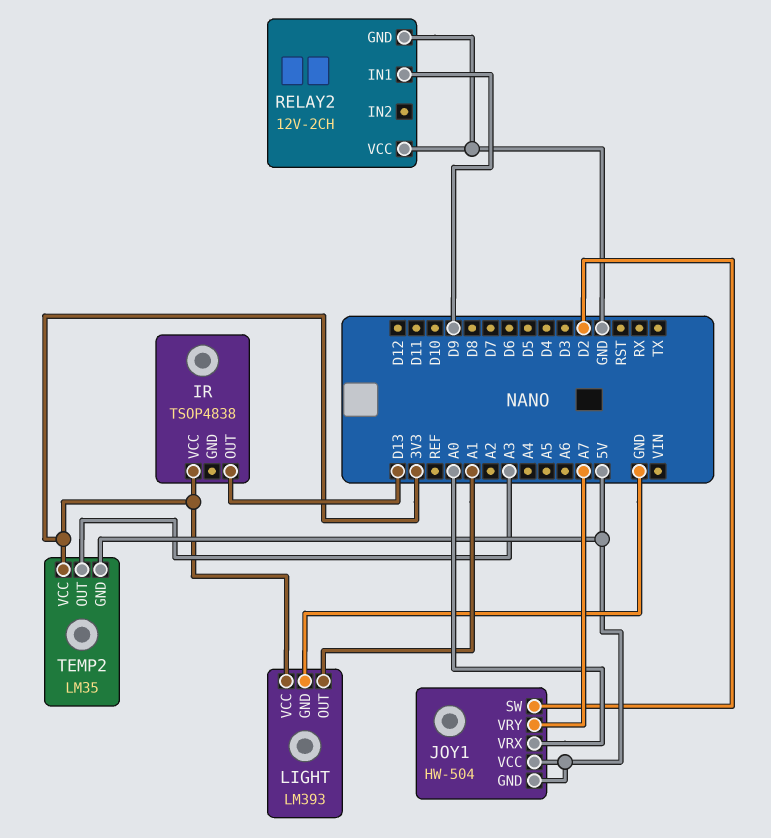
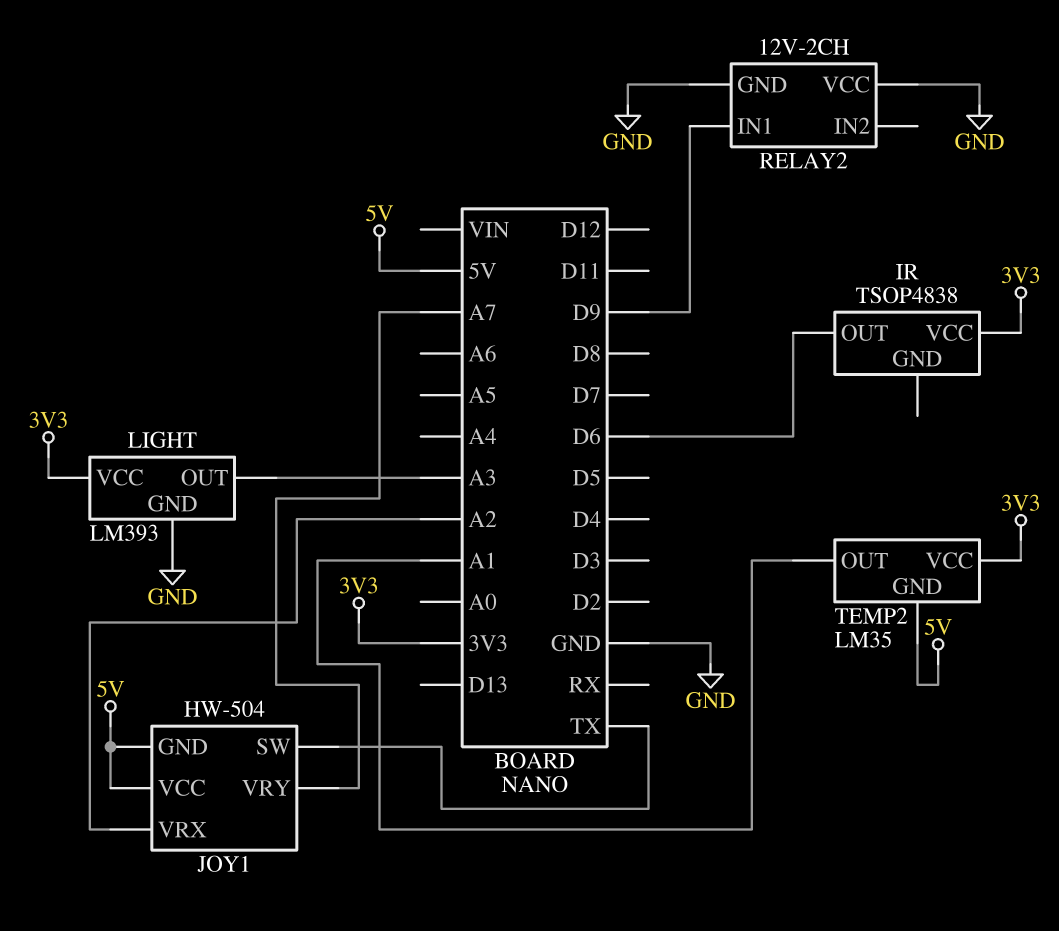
IR pin OUT: D13 -> D6
JOY1 pin SW: D2 -> TX
JOY1 pin VRX: A0 -> A2
LIGHT pin OUT: A1 -> A3
TEMP2 pin OUT: A3 -> A1

